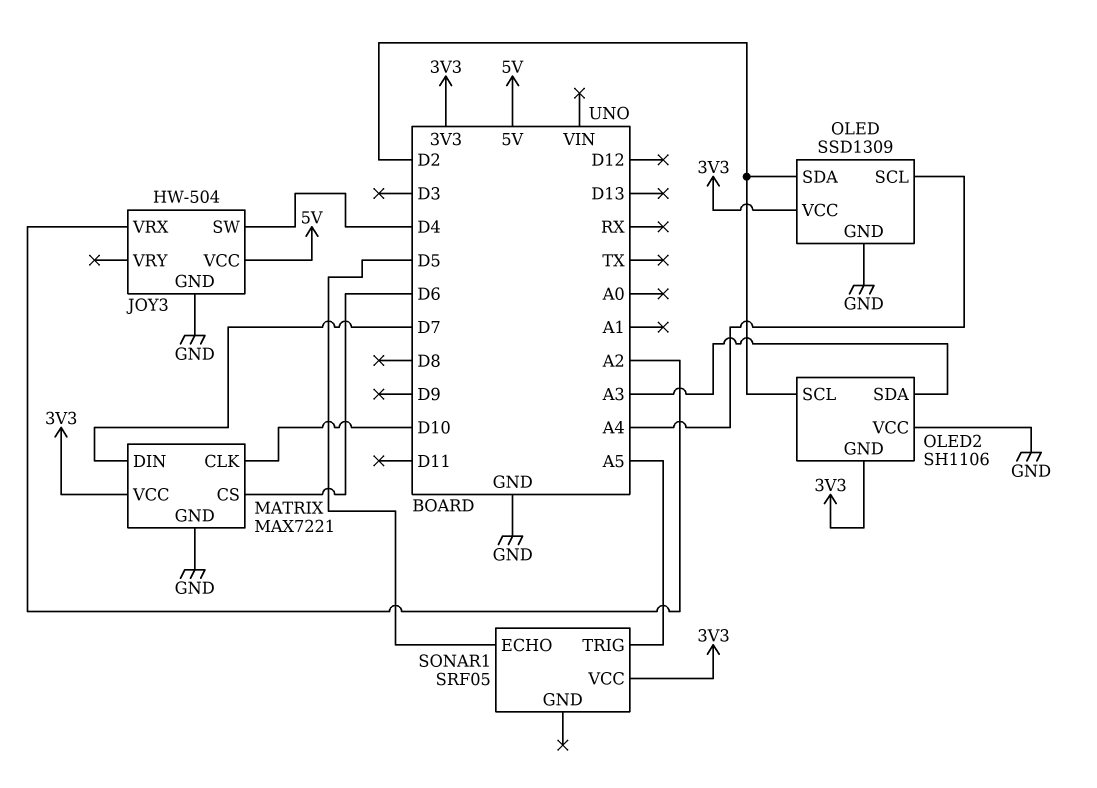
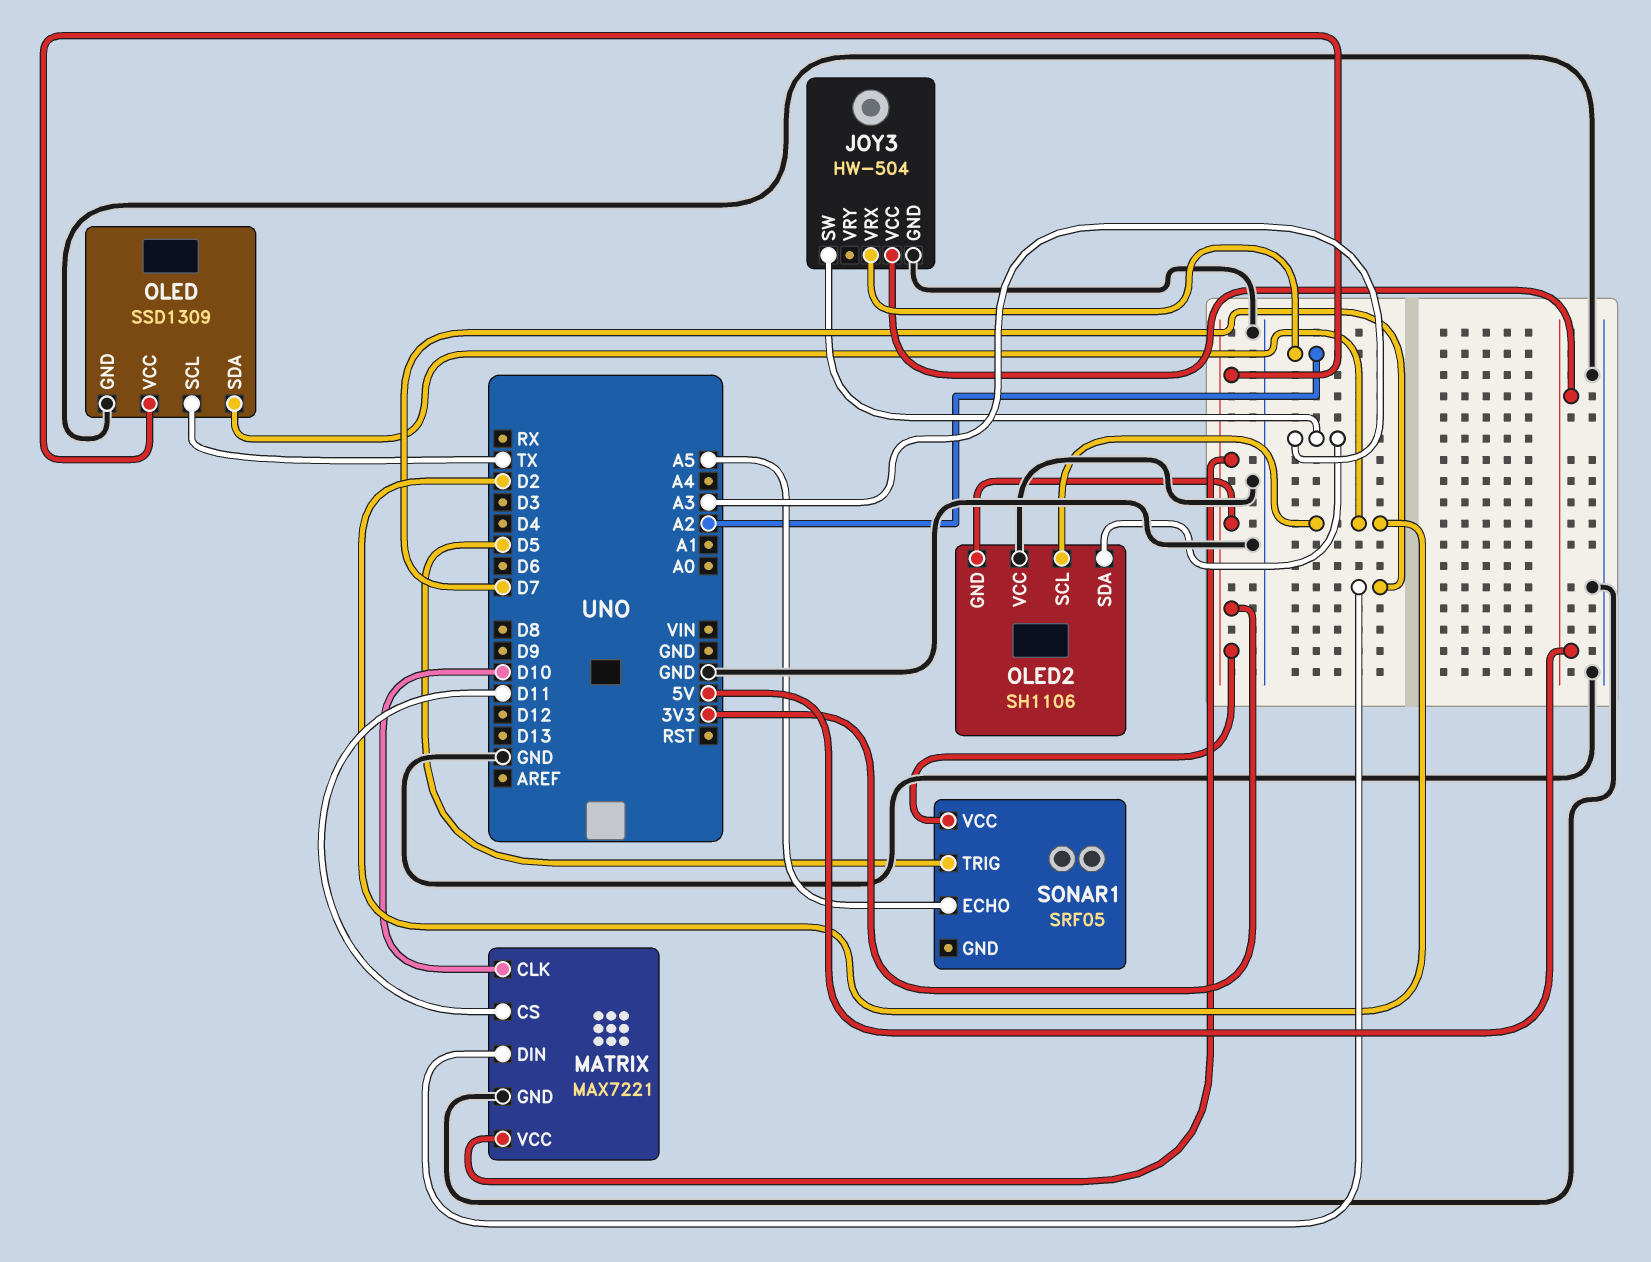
JOY3 pin SW: D4 -> A3
MATRIX pin CS: D6 -> D11
OLED pin SCL: A4 -> TX
SONAR1 pin ECHO: D5 -> A5
SONAR1 pin TRIG: A5 -> D5

